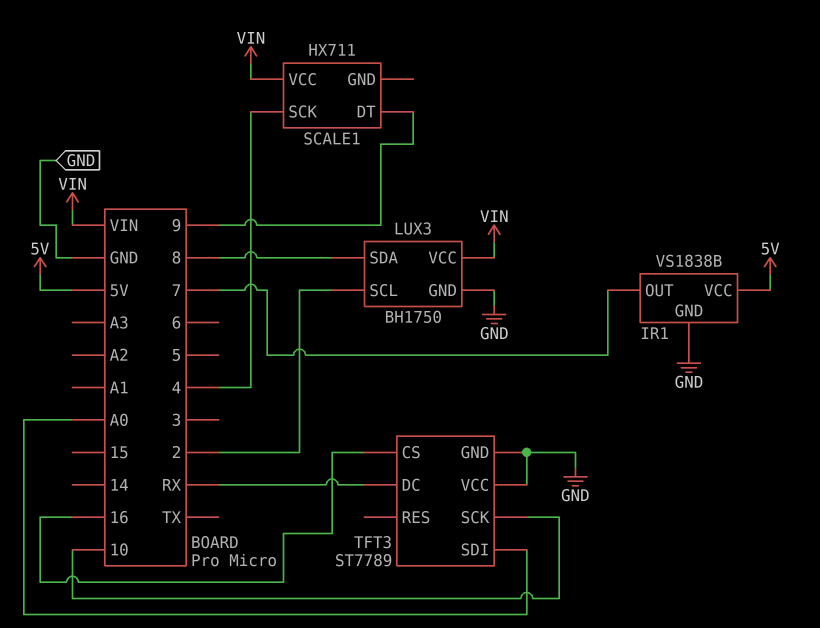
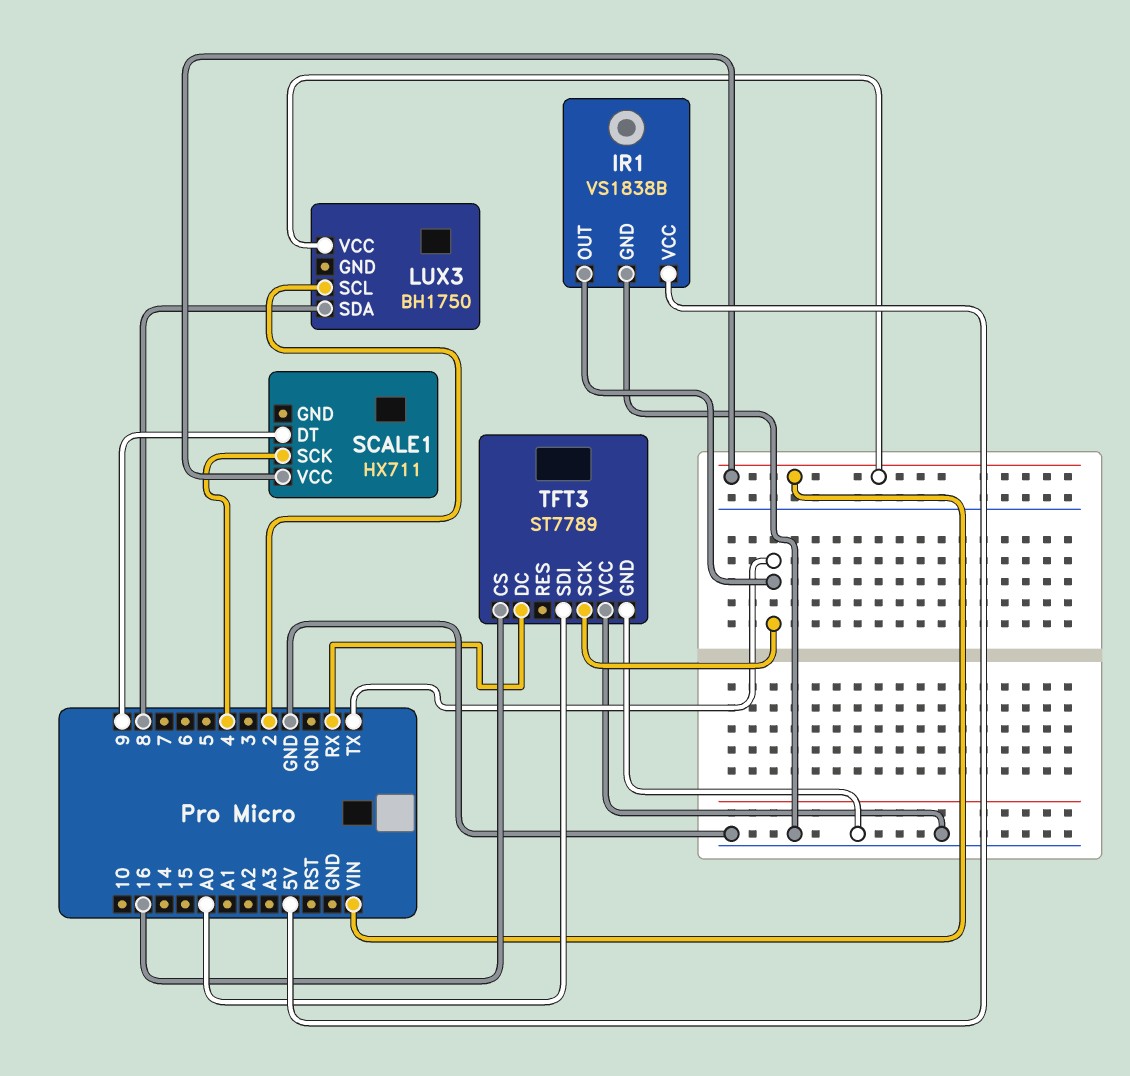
IR1 pin OUT: 7 -> TX
LUX3 pin GND: GND -> none
TFT3 pin SCK: 10 -> TX

